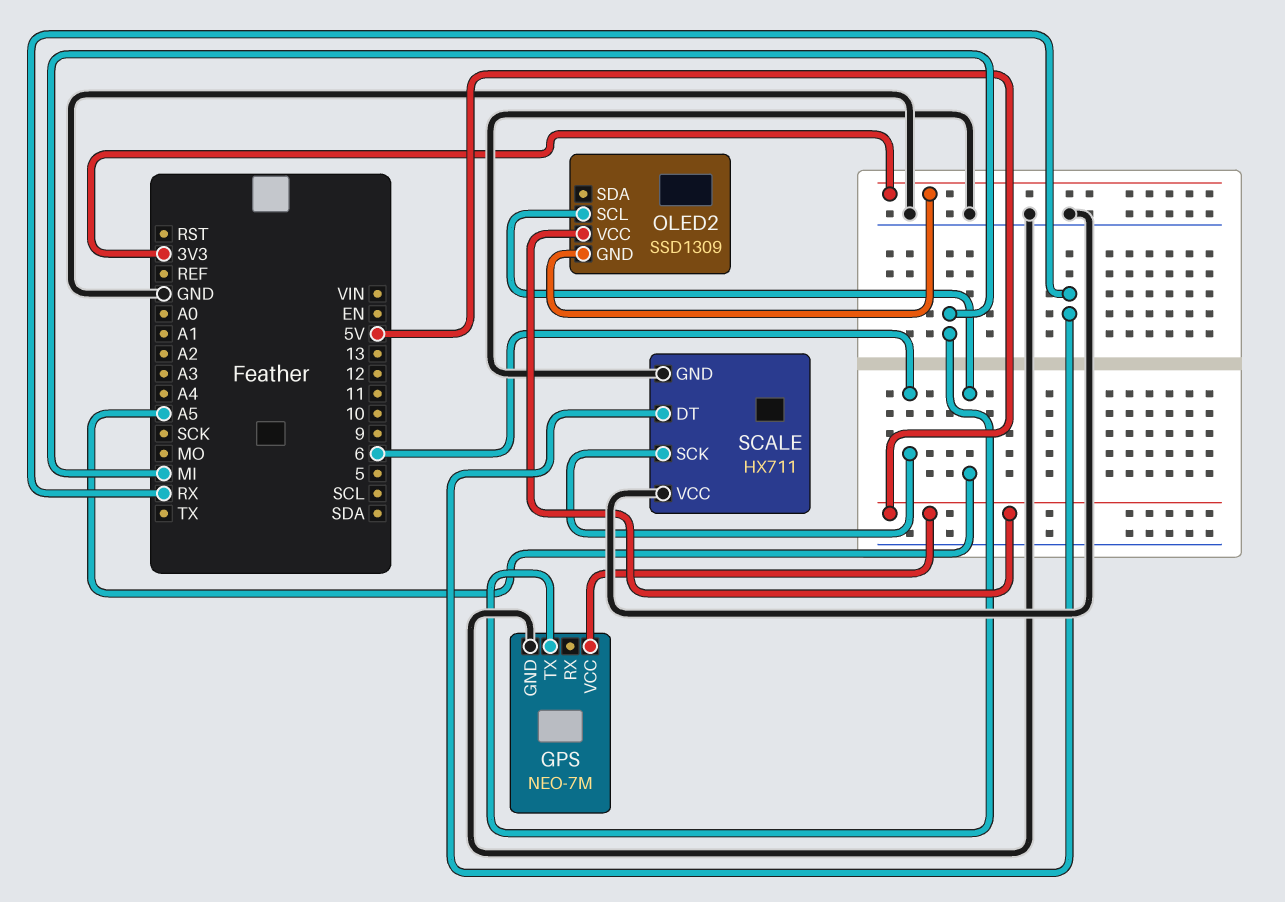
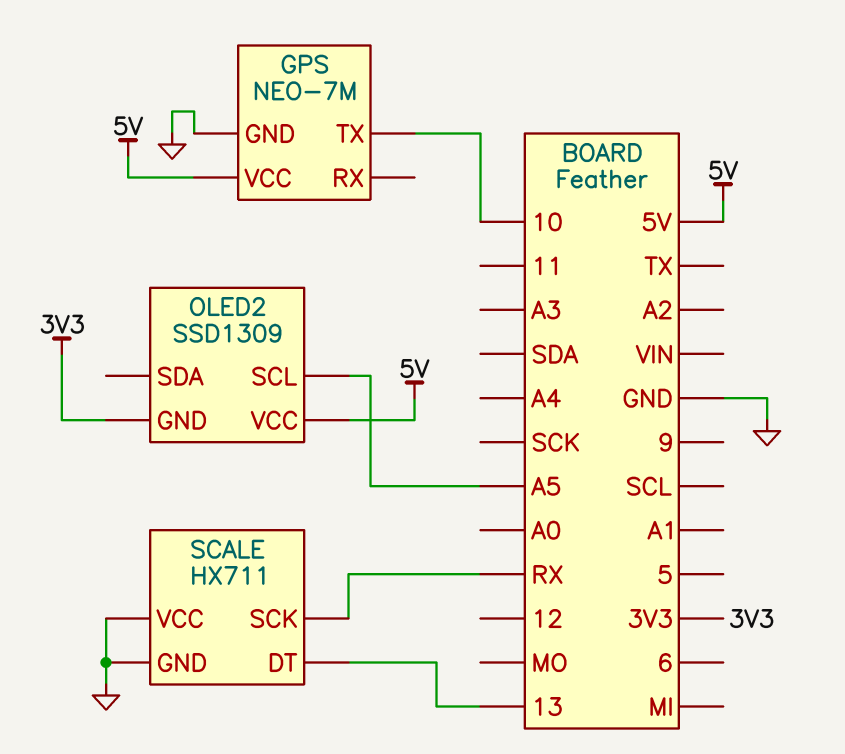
GPS pin TX: MI -> 10
SCALE pin DT: RX -> 13
SCALE pin SCK: 6 -> RX

